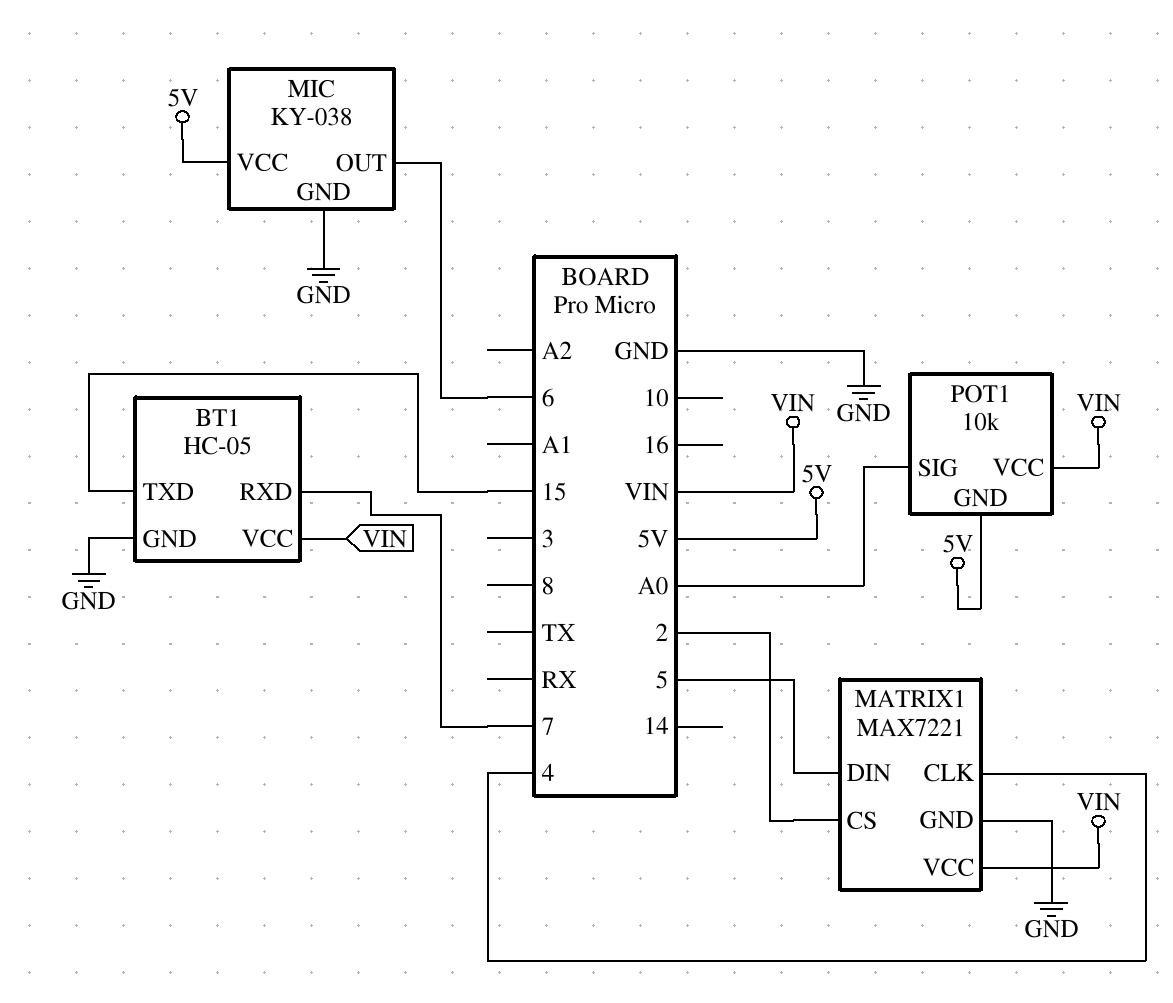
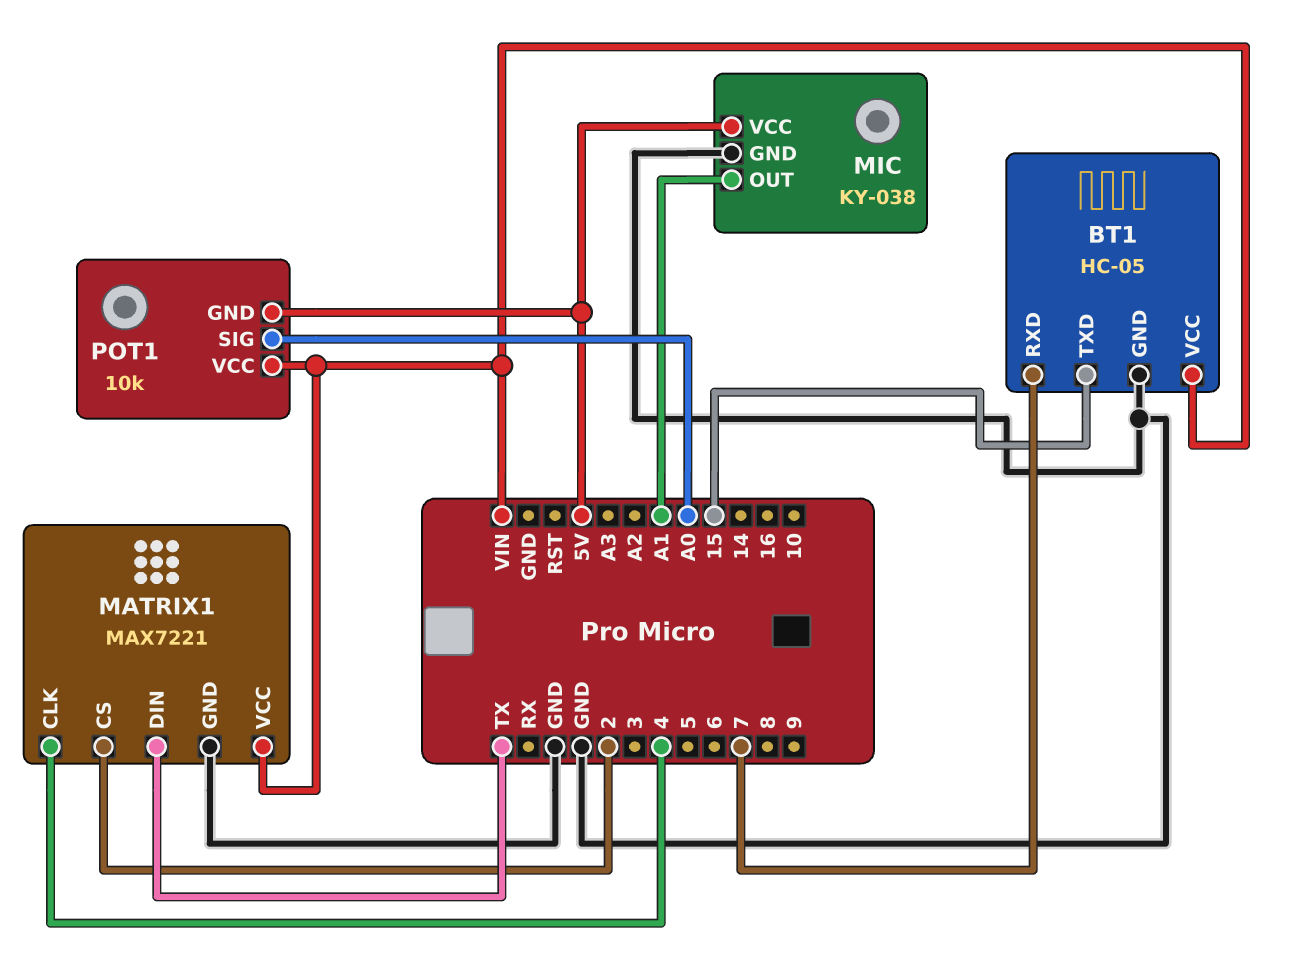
MATRIX1 pin DIN: 5 -> TX
MIC pin OUT: 6 -> A1

